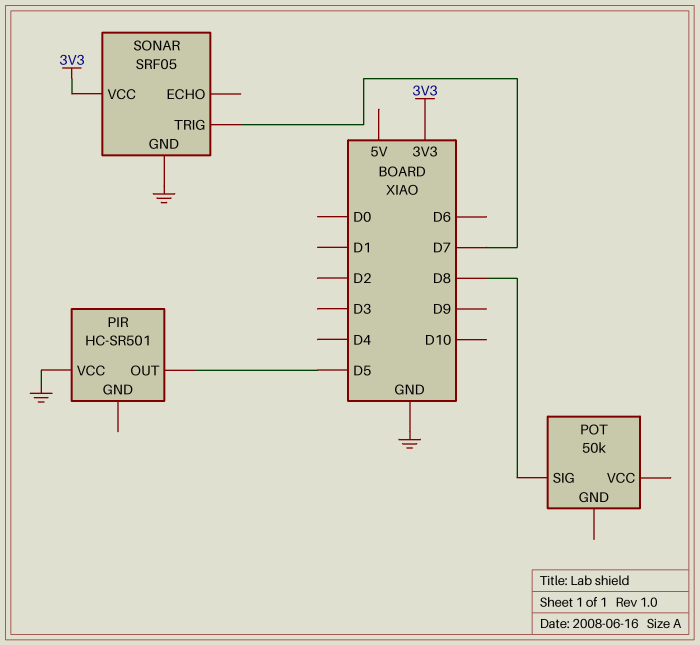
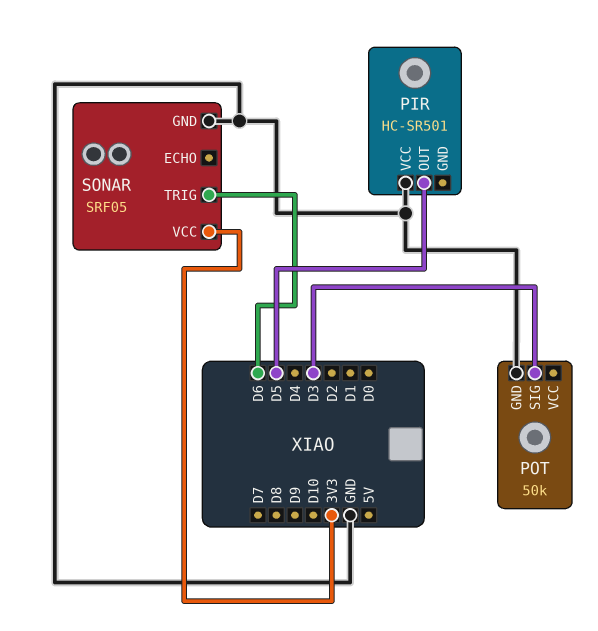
POT pin GND: none -> GND
POT pin SIG: D8 -> D3
SONAR pin TRIG: D7 -> D6

